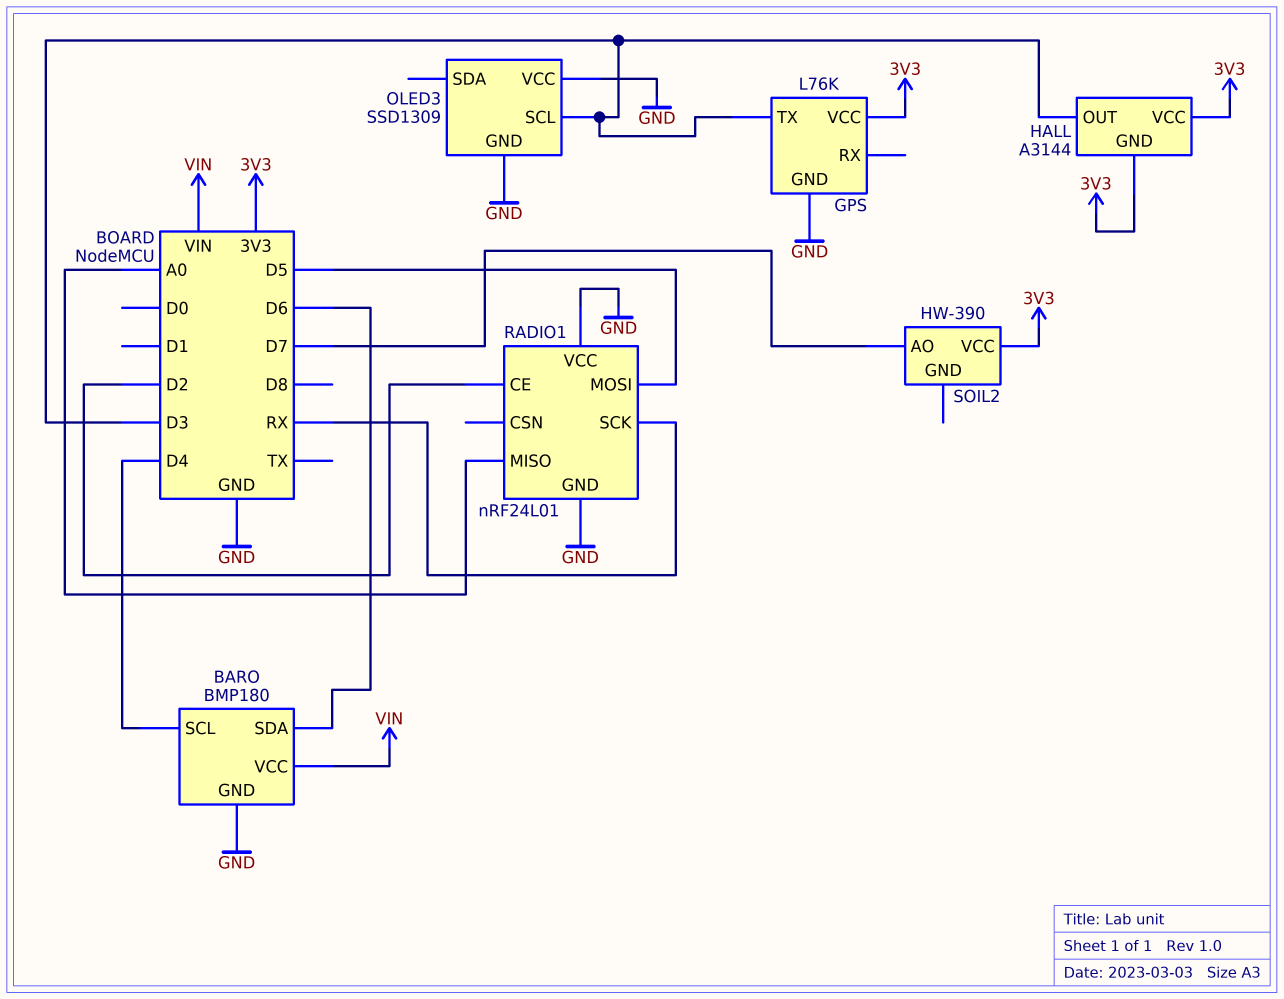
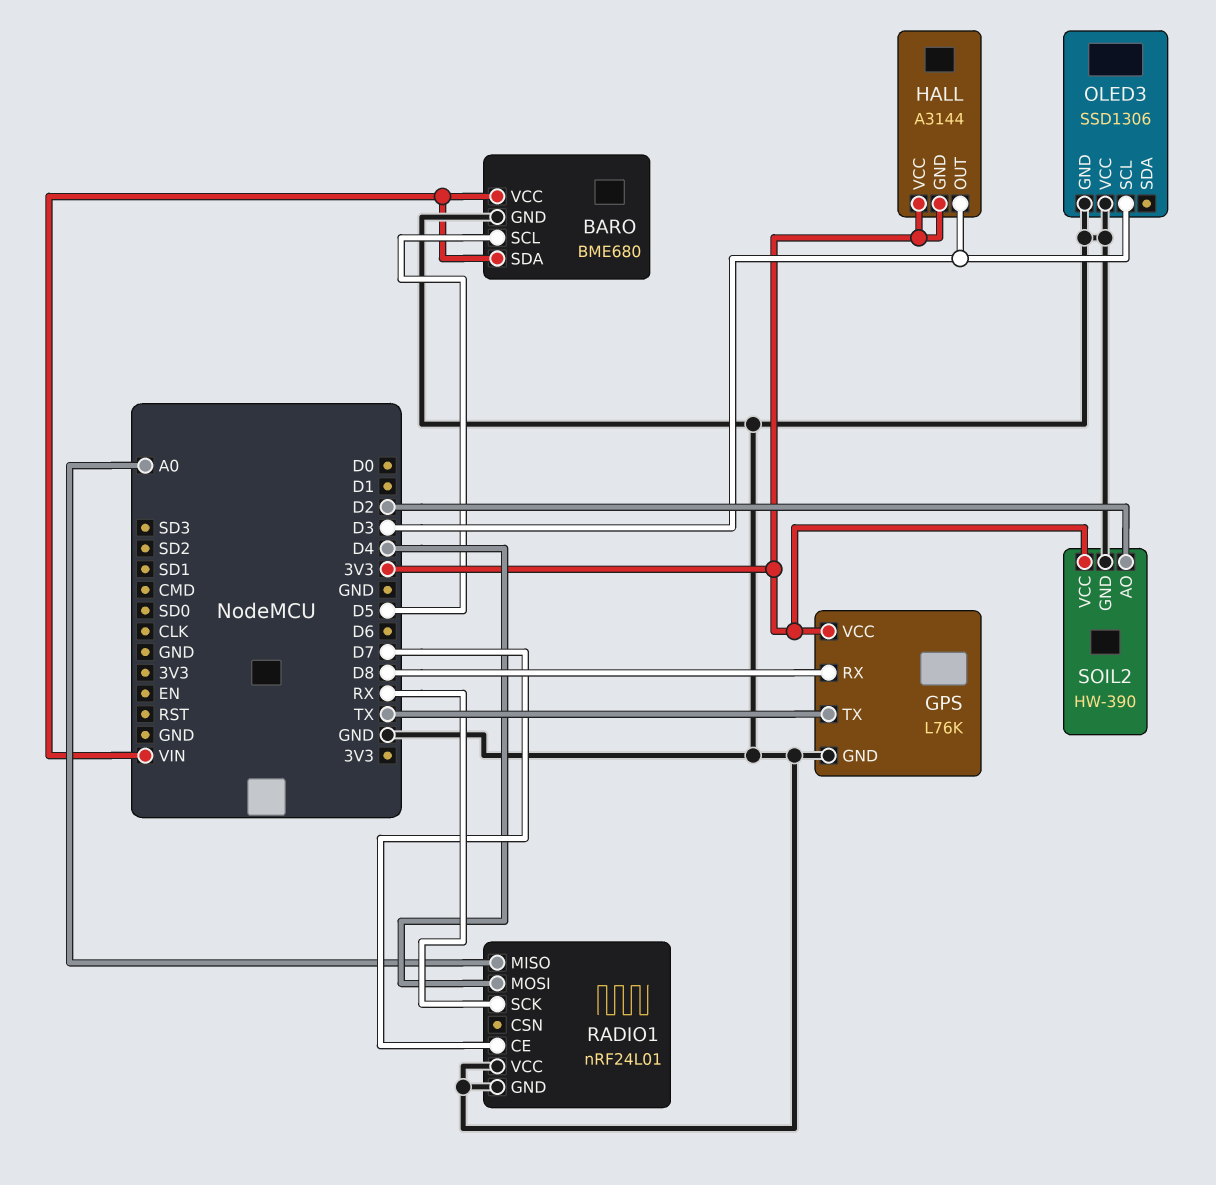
BARO: BMP180 -> BME680
BARO pin SCL: D4 -> D5
BARO pin SDA: D6 -> VIN
GPS pin RX: none -> D8
GPS pin TX: D3 -> TX
OLED3: SSD1309 -> SSD1306
RADIO1 pin CE: D2 -> D7
RADIO1 pin MOSI: D5 -> D4
SOIL2 pin AO: D7 -> D2
SOIL2 pin GND: none -> GND

